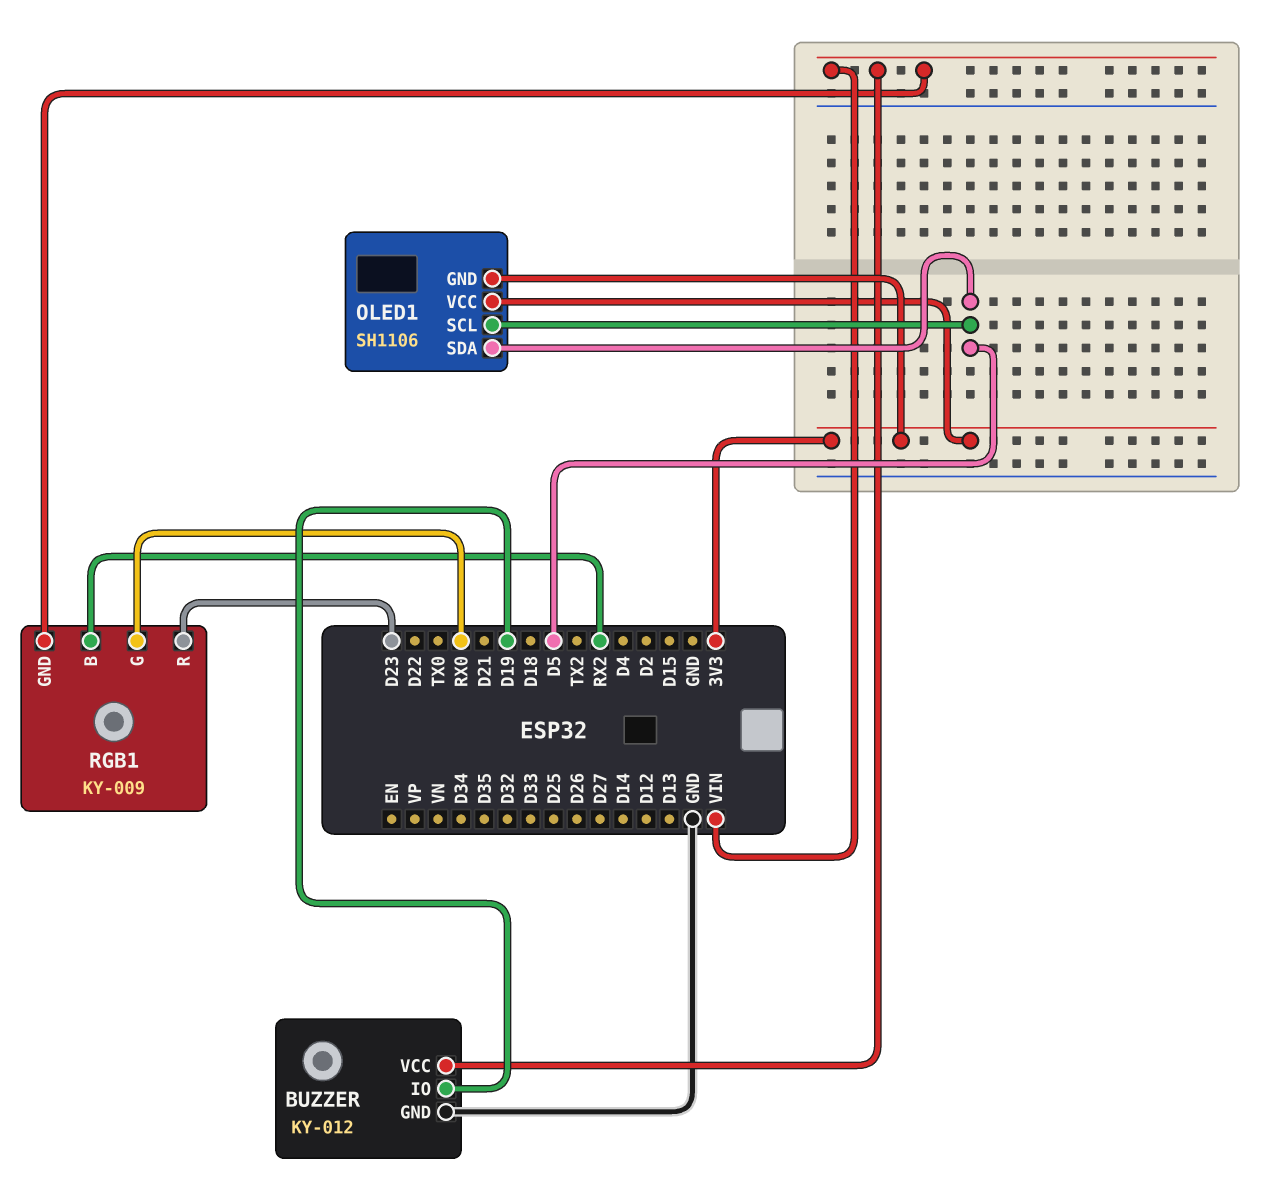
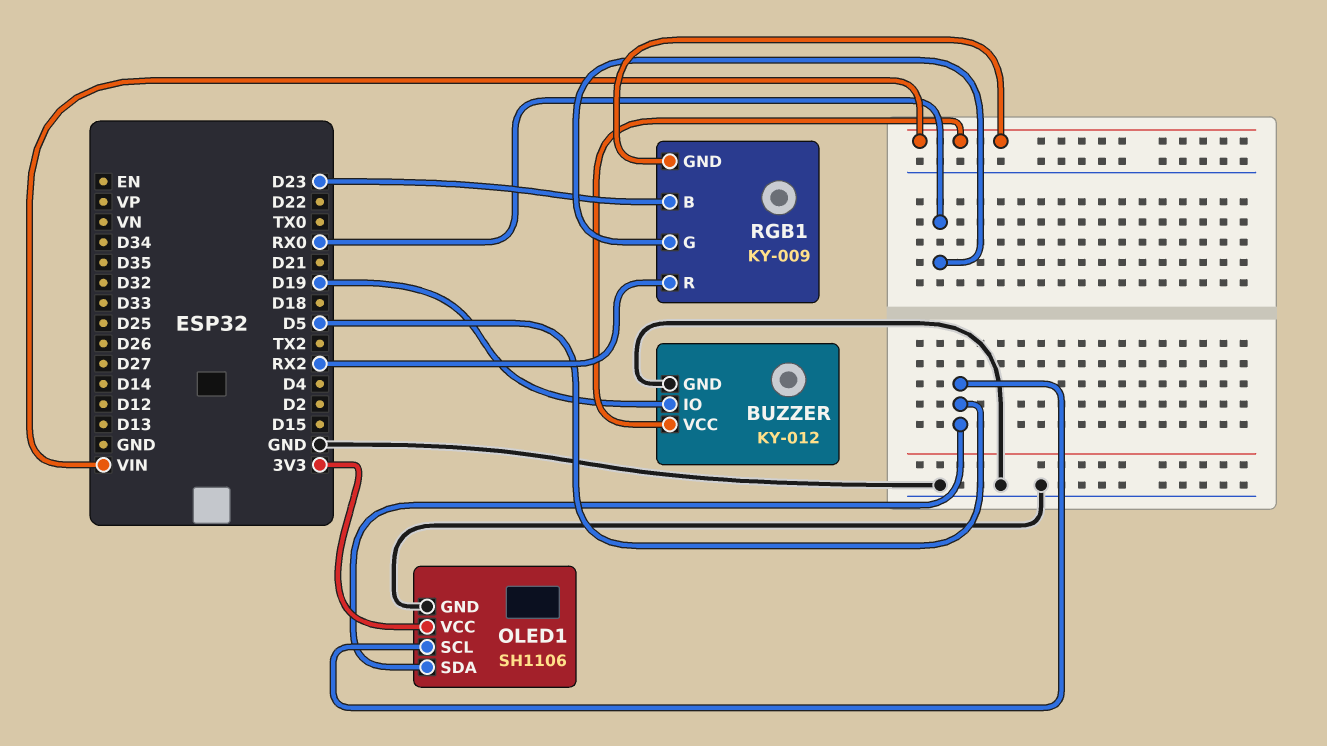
OLED1 pin GND: 3V3 -> GND
RGB1 pin B: RX2 -> D23
RGB1 pin R: D23 -> RX2

